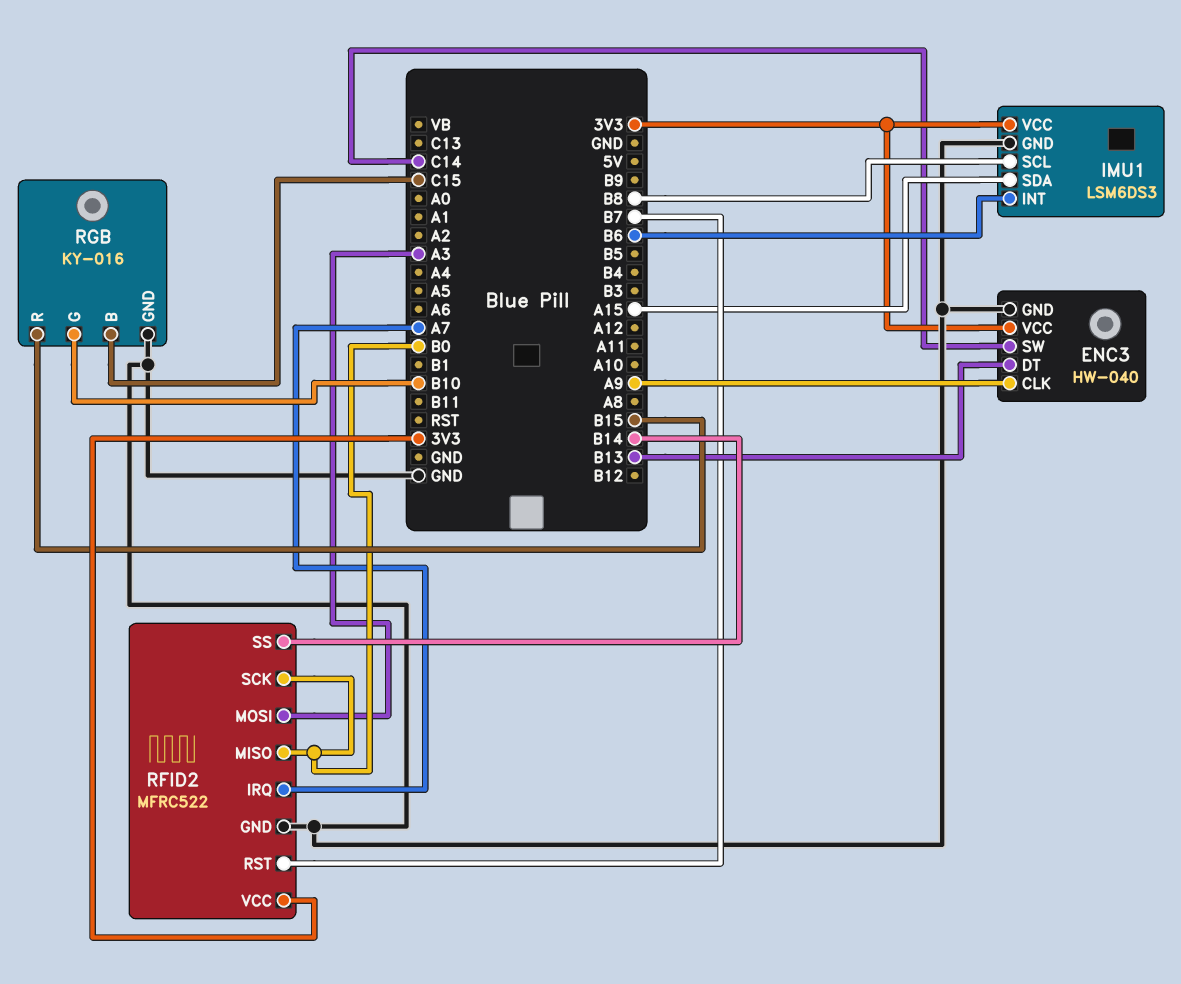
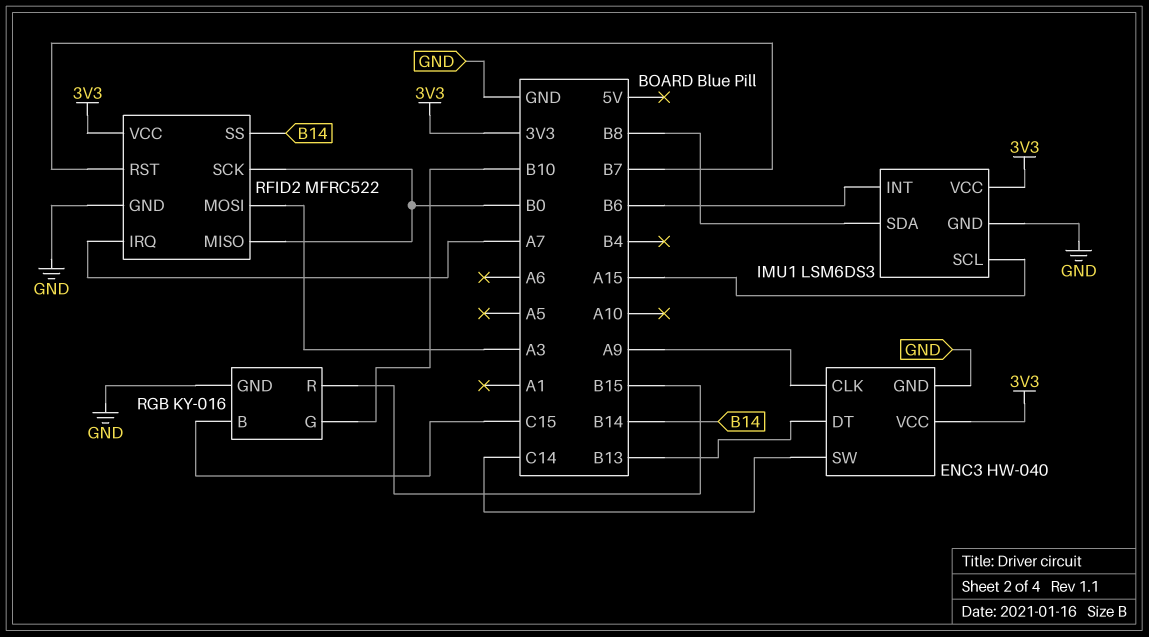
IMU1 pin SCL: B8 -> A15
IMU1 pin SDA: A15 -> B8

